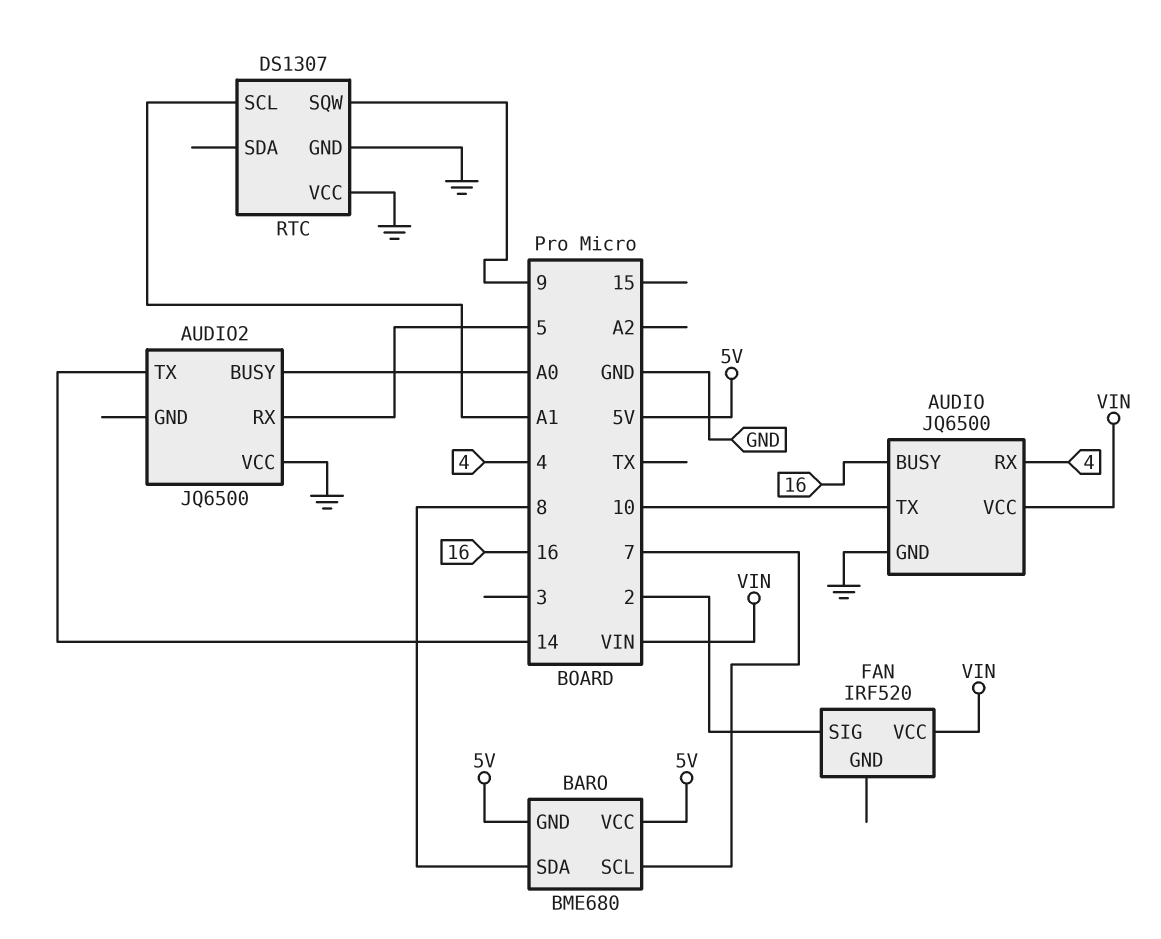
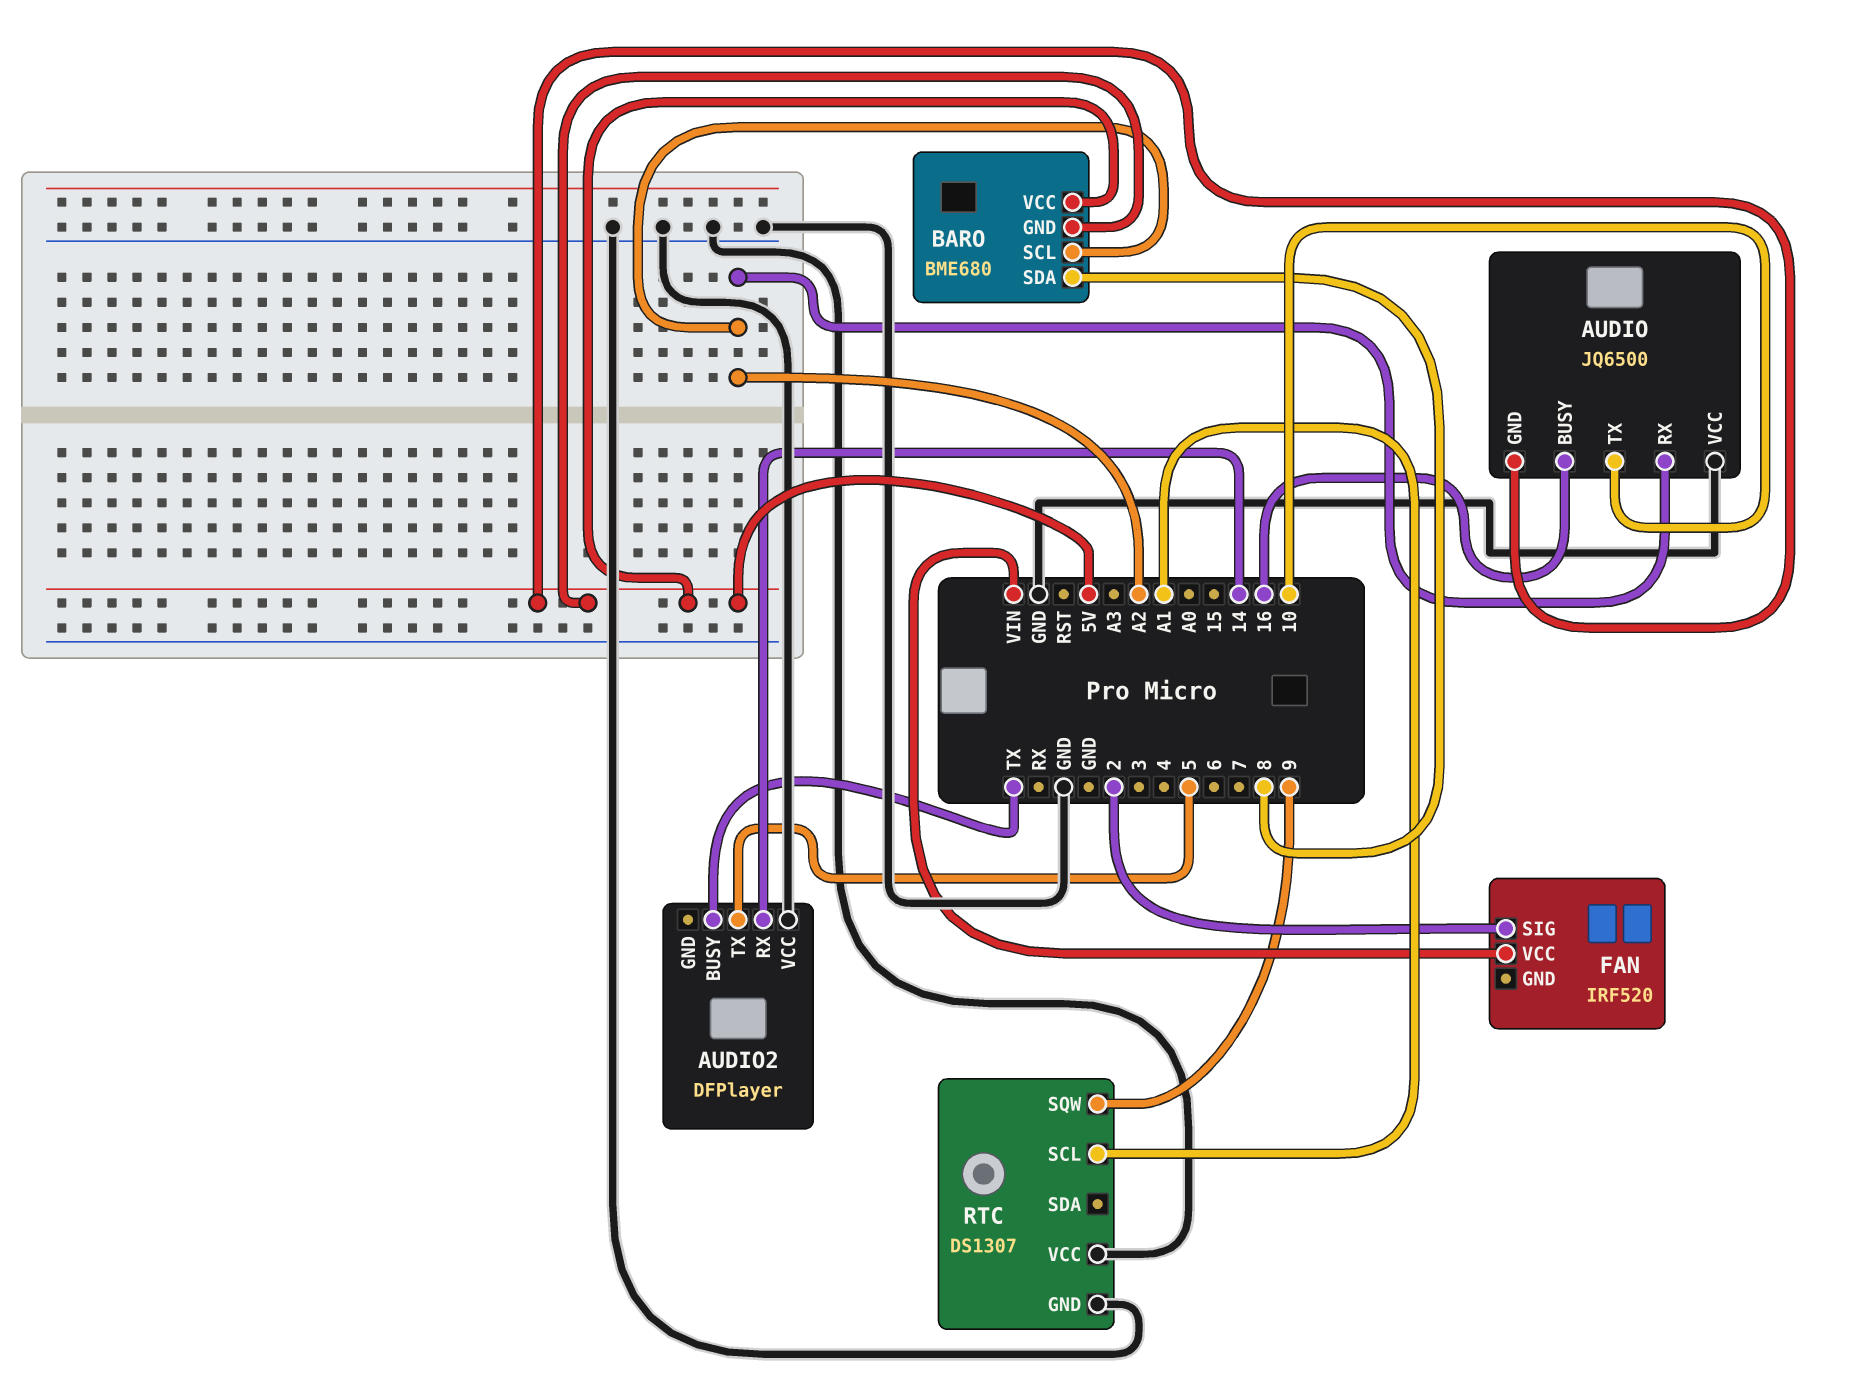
AUDIO pin GND: GND -> 5V
AUDIO pin RX: 4 -> A2
AUDIO pin VCC: VIN -> GND
AUDIO2: JQ6500 -> DFPlayer
AUDIO2 pin BUSY: A0 -> TX
AUDIO2 pin RX: 5 -> 14
AUDIO2 pin TX: 14 -> 5
BARO pin SCL: 7 -> A2

